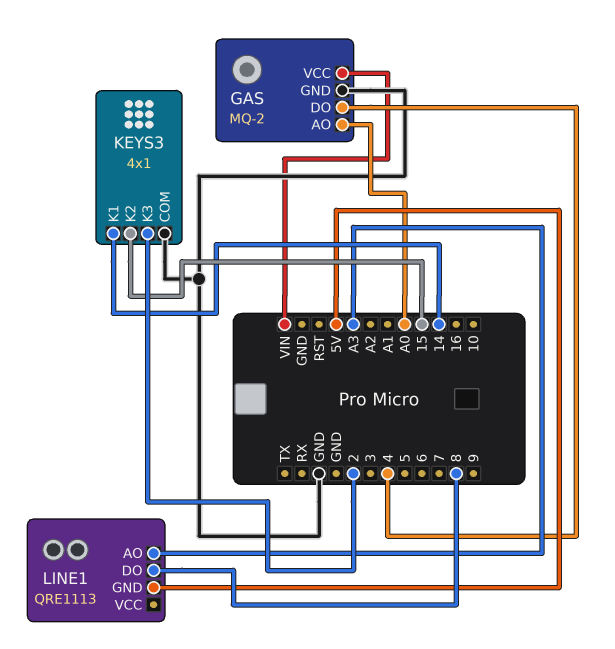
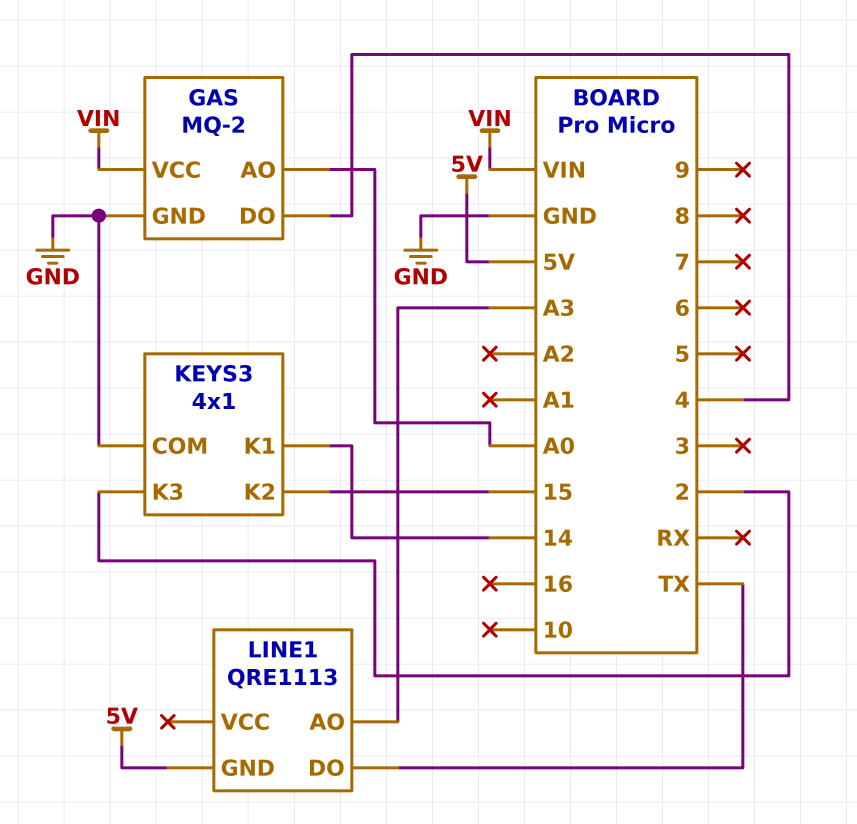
LINE1 pin DO: 8 -> TX

